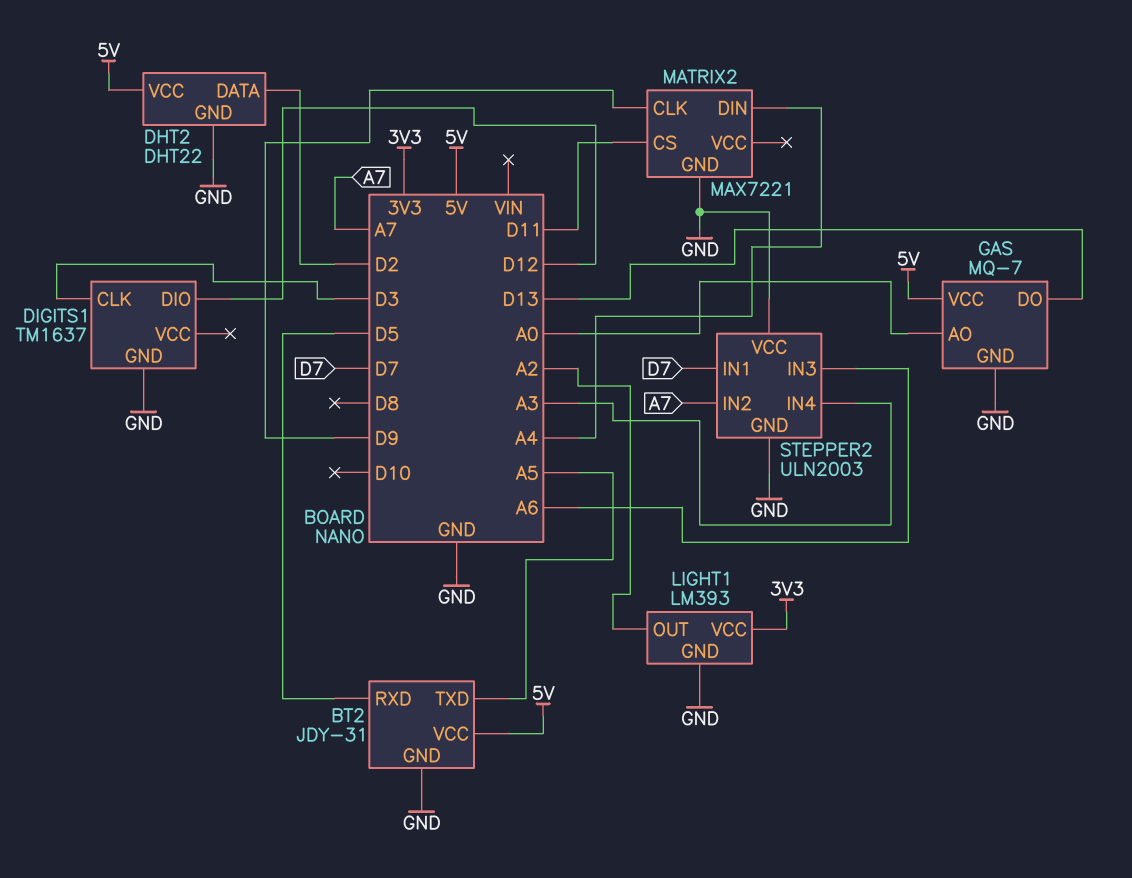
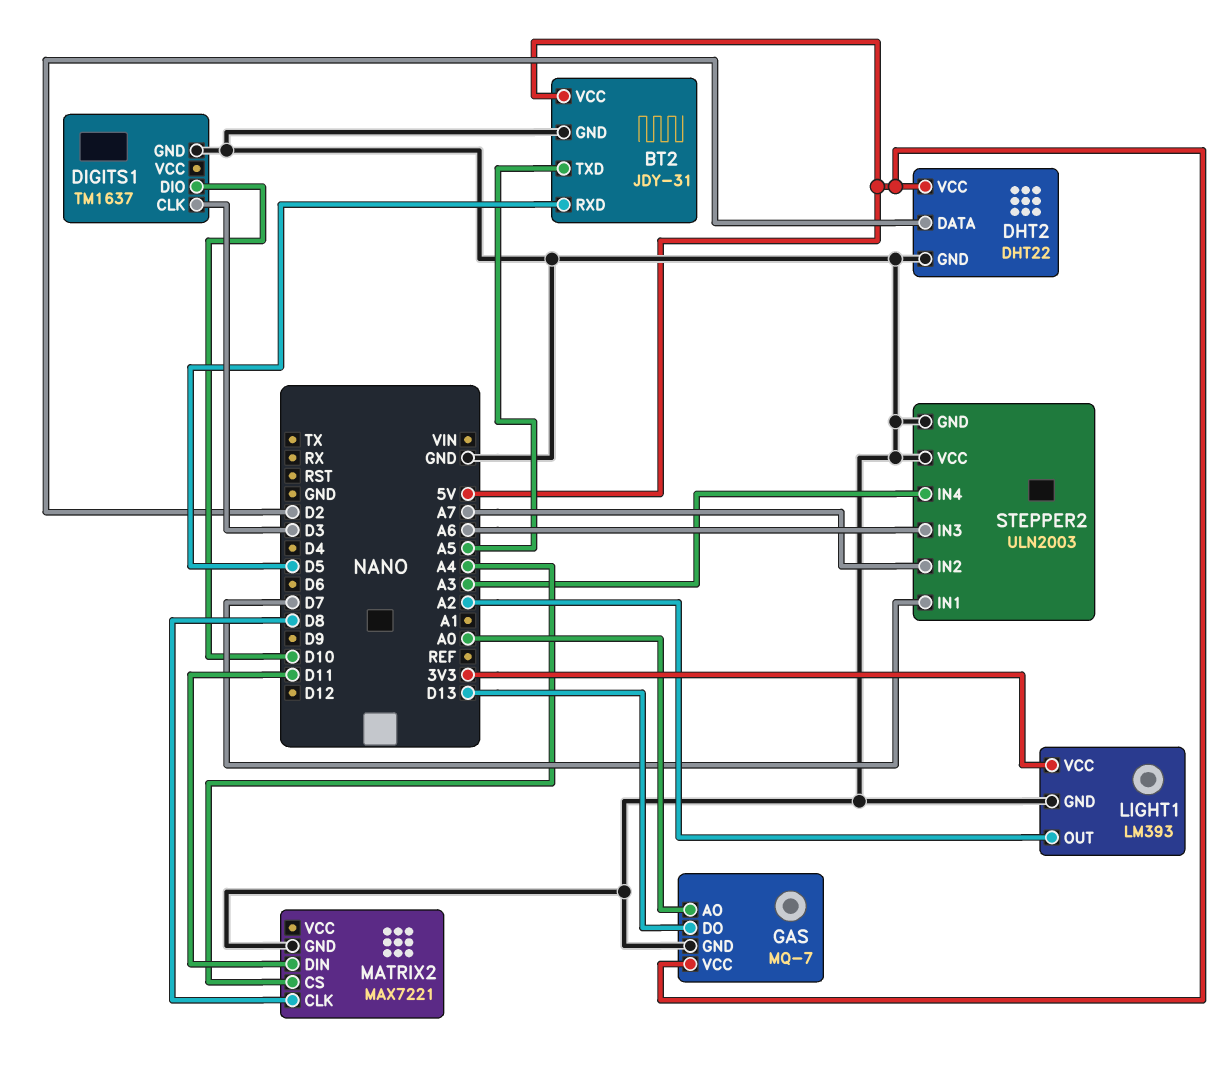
DIGITS1 pin DIO: D12 -> D10
MATRIX2 pin CLK: D9 -> D8
MATRIX2 pin CS: D11 -> A4
MATRIX2 pin DIN: A4 -> D11

